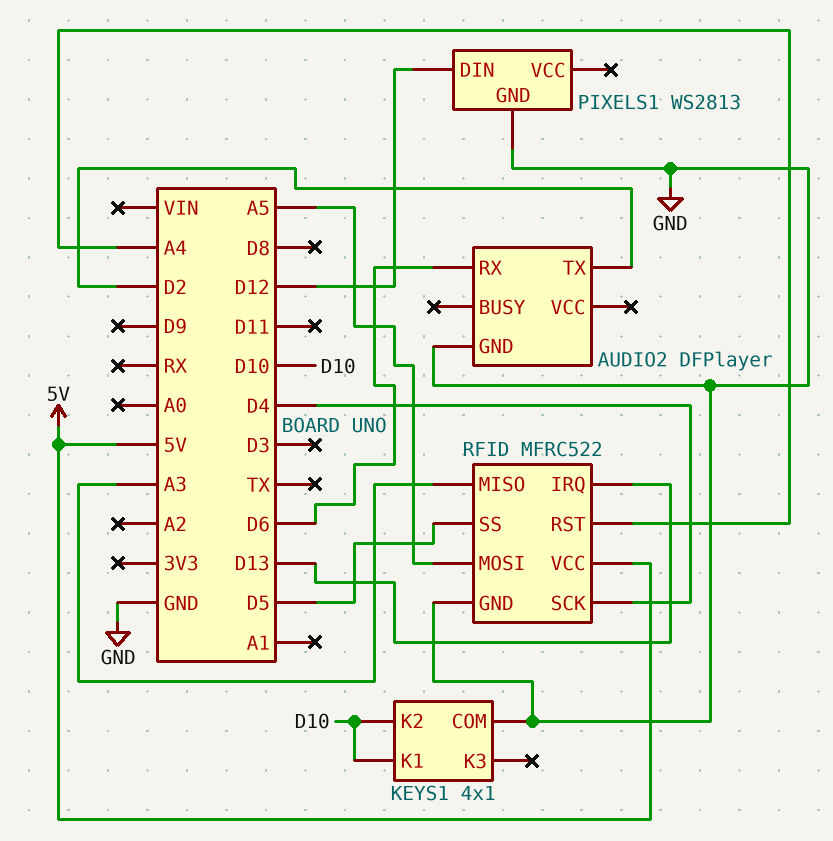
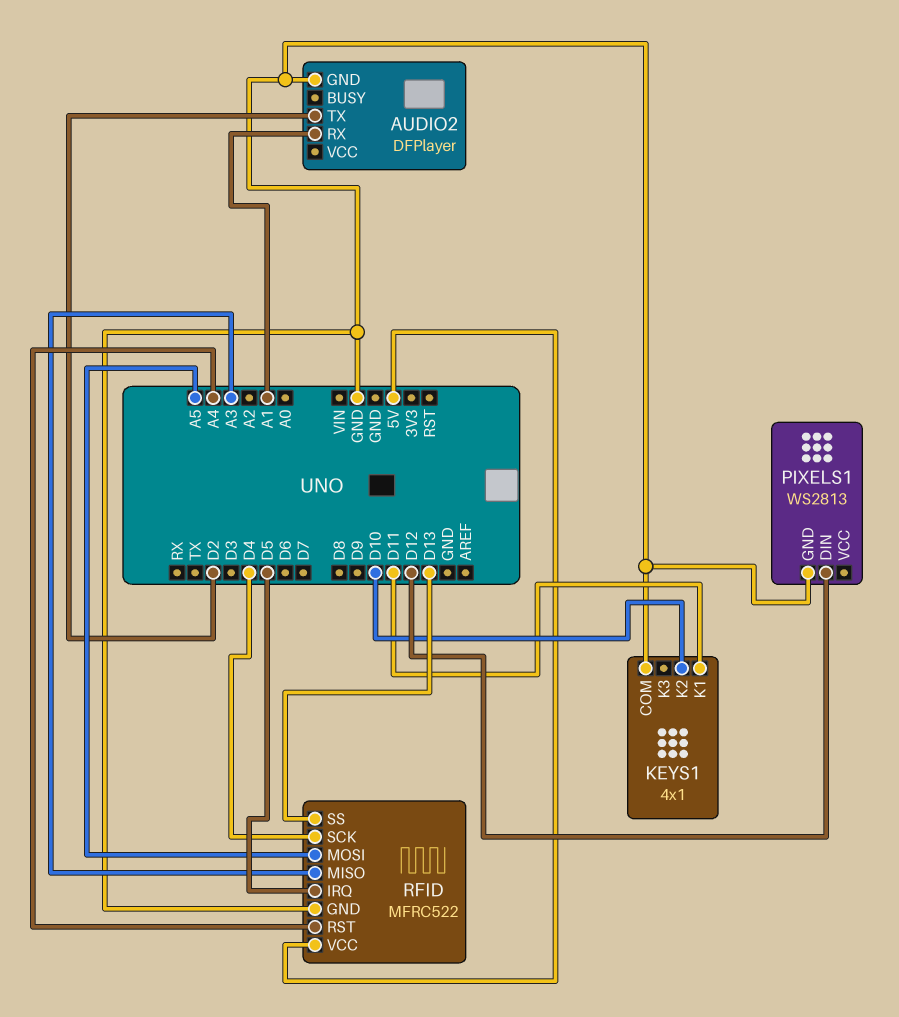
AUDIO2 pin RX: D6 -> A1
KEYS1 pin K1: D10 -> D11
RFID pin IRQ: D13 -> D5
RFID pin SS: D5 -> D13

